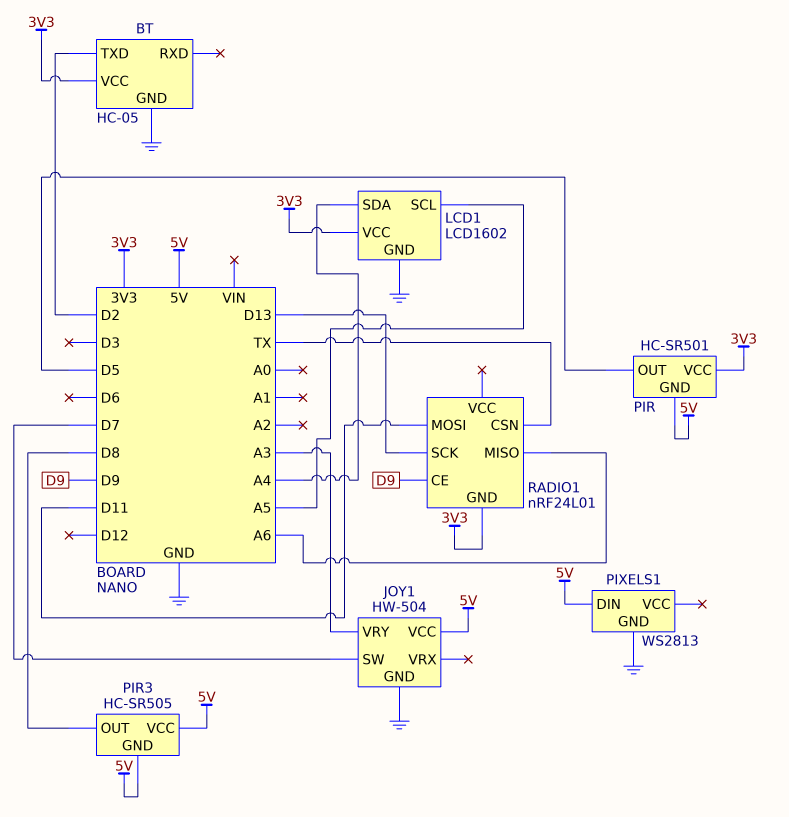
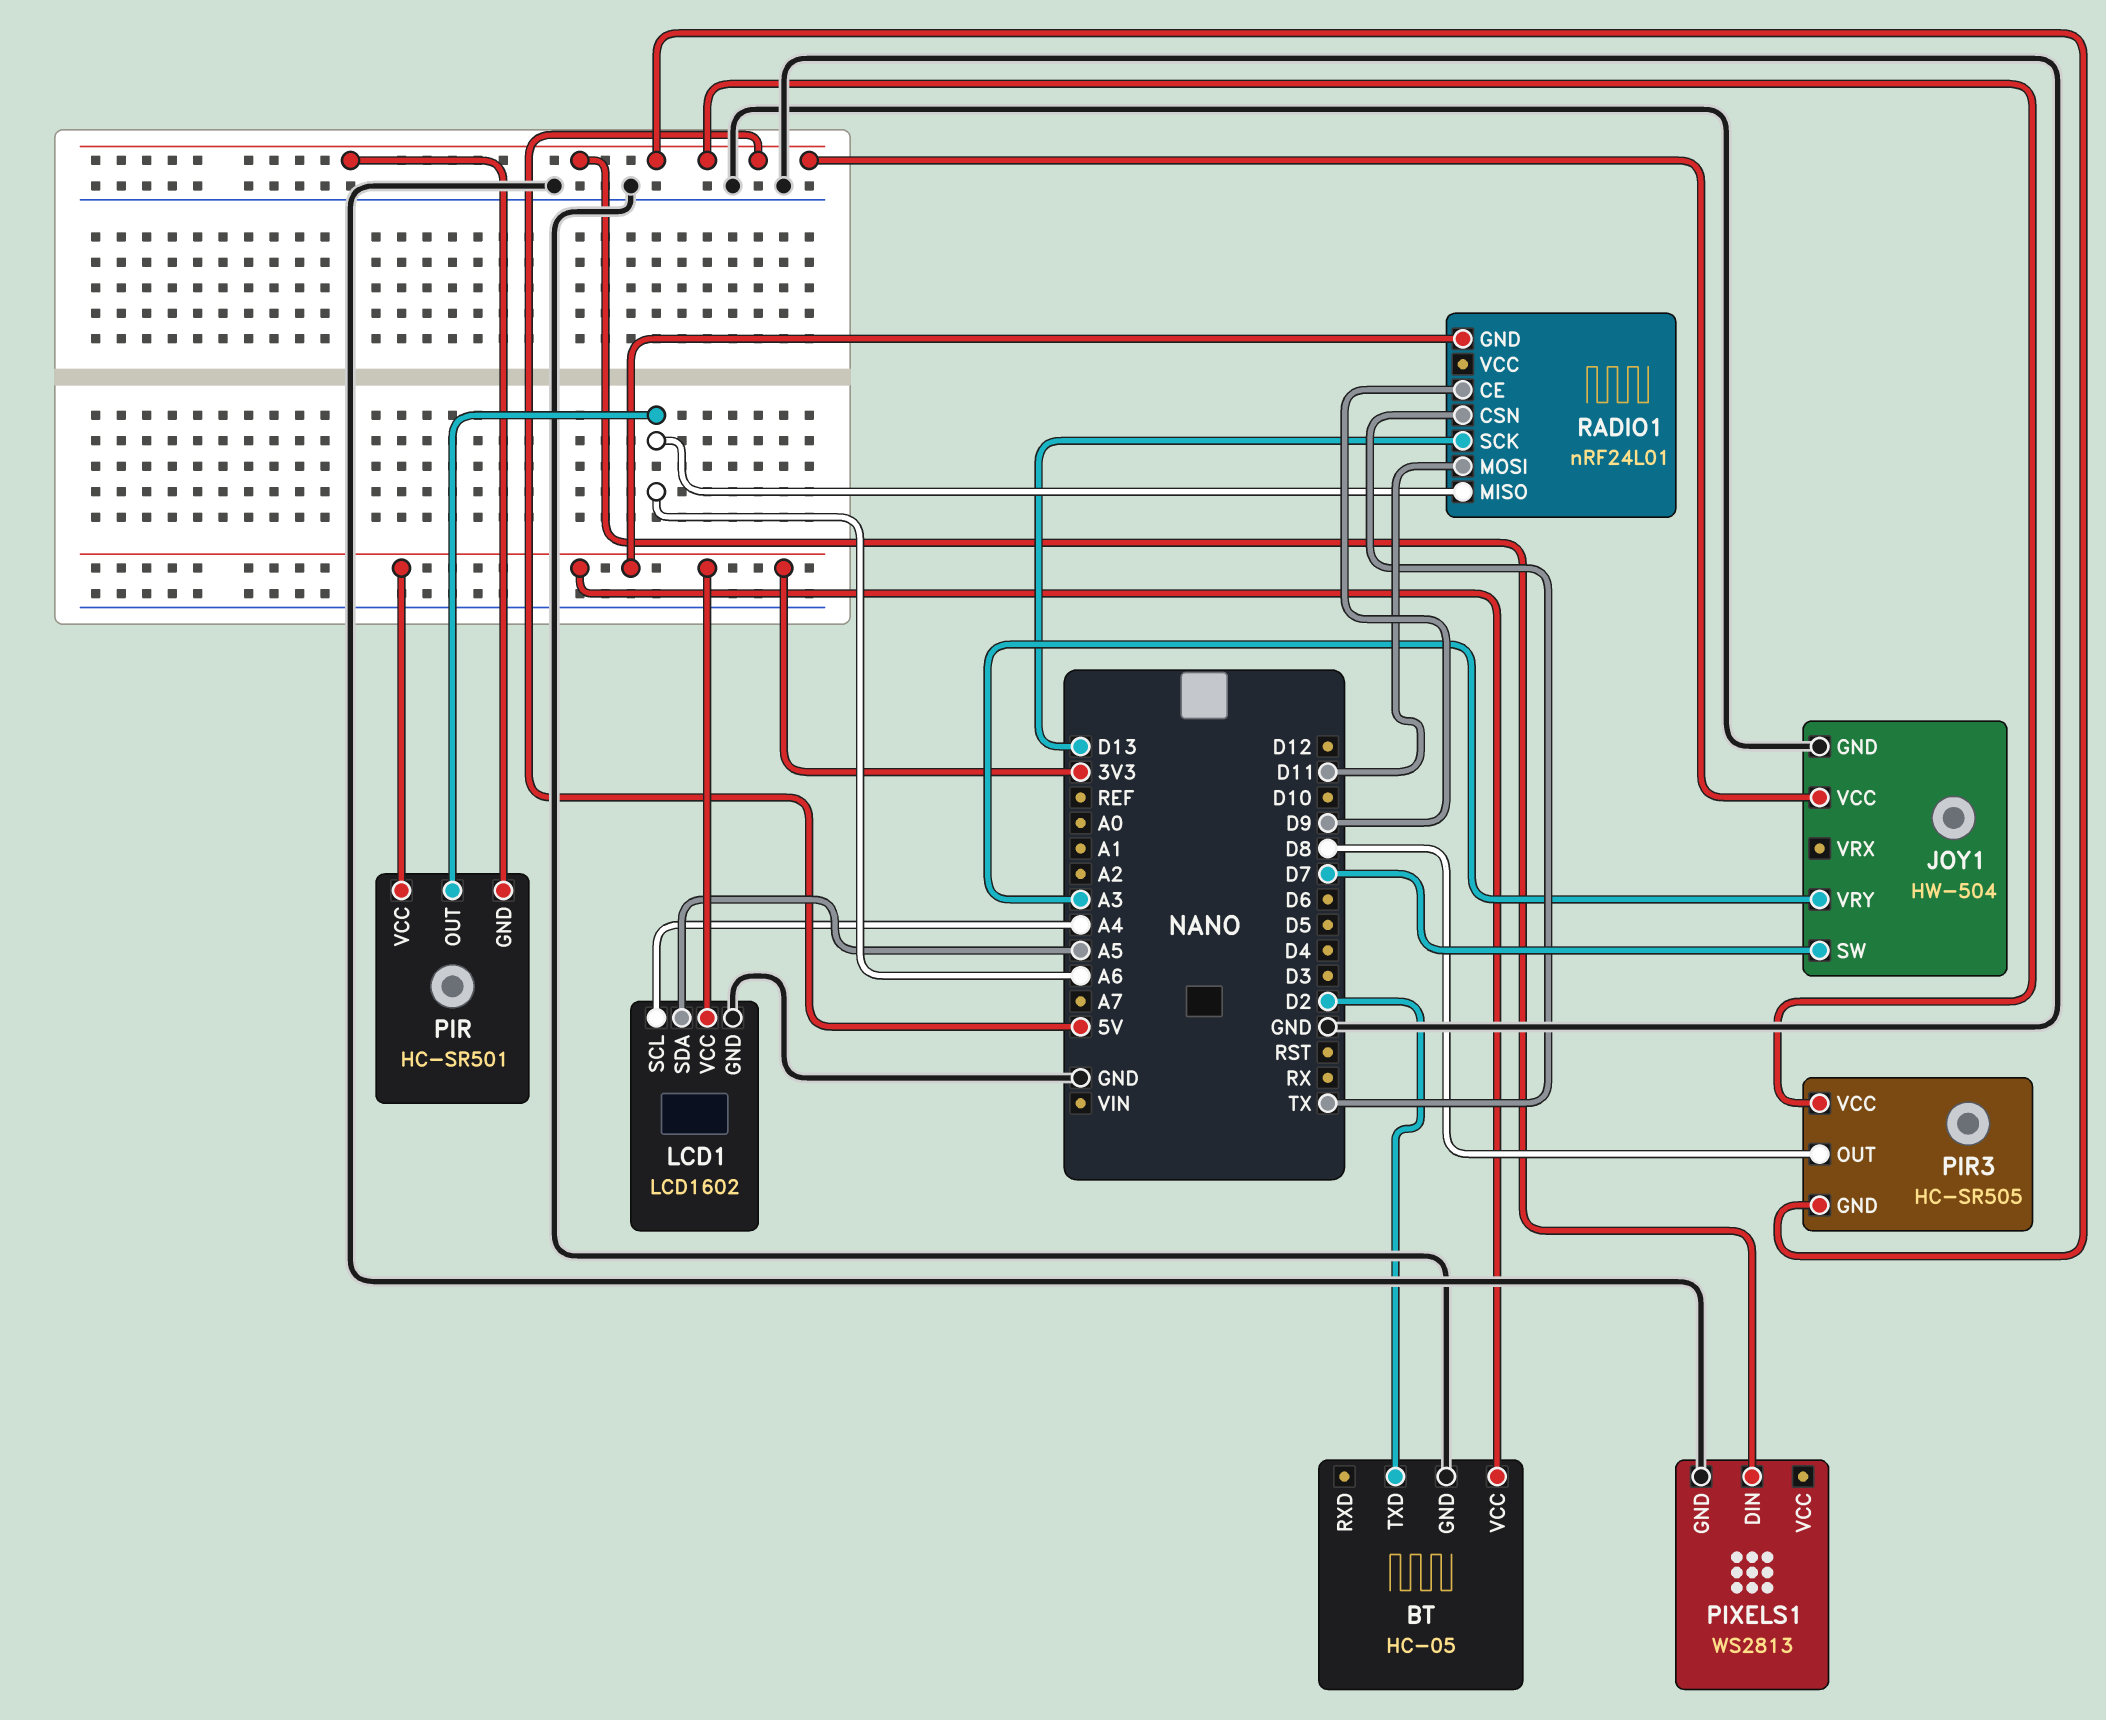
LCD1 pin SCL: A5 -> A4
LCD1 pin SDA: A4 -> A5
PIR pin OUT: D5 -> A6

